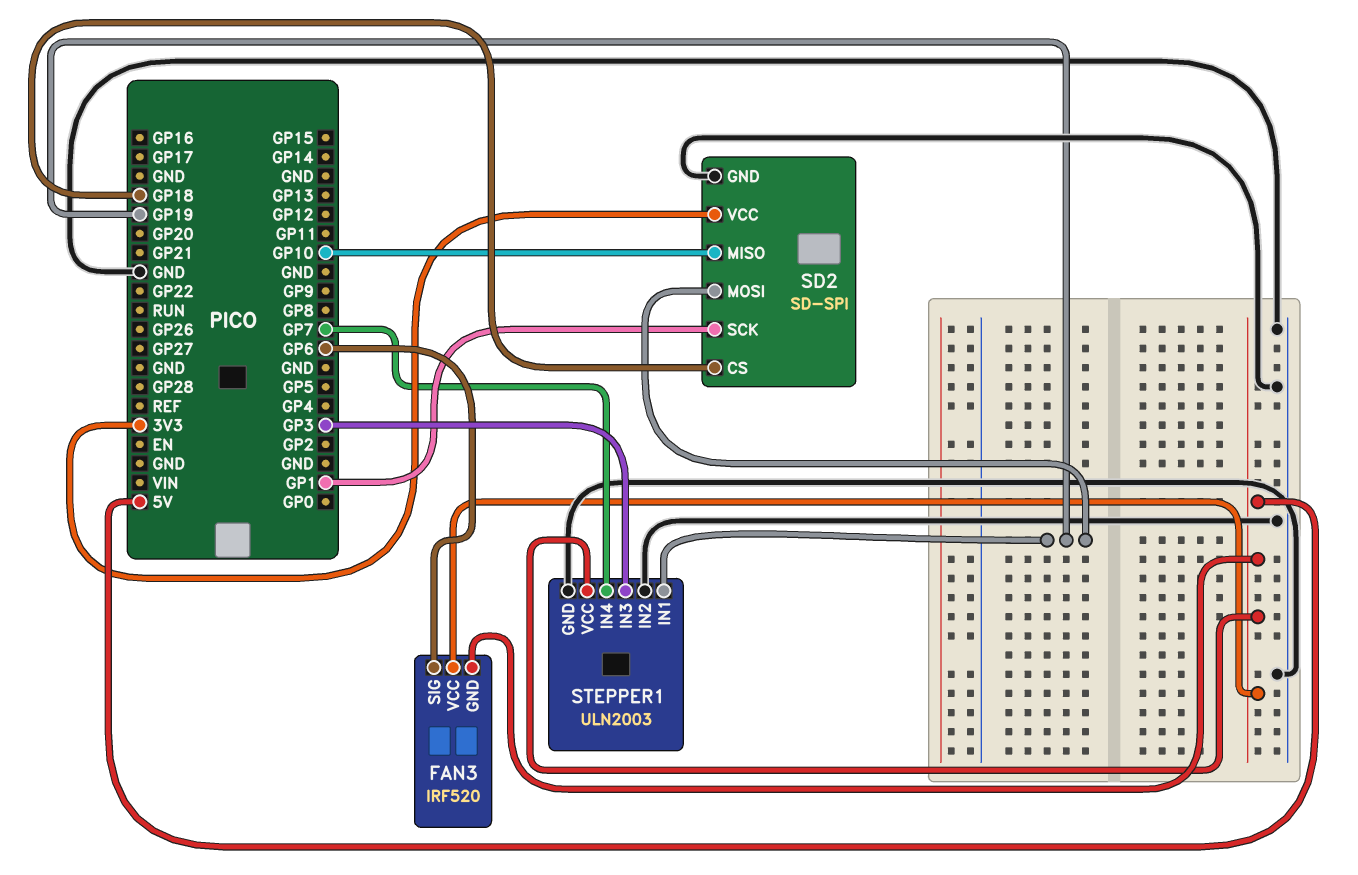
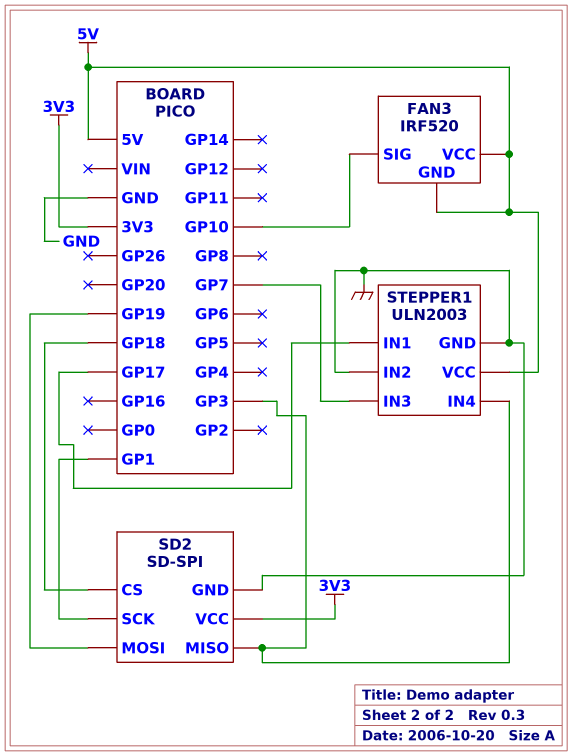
FAN3 pin SIG: GP6 -> GP10
SD2 pin MISO: GP10 -> GP3
STEPPER1 pin IN1: GP19 -> GP17
STEPPER1 pin IN3: GP3 -> GP7
STEPPER1 pin IN4: GP7 -> GP3

